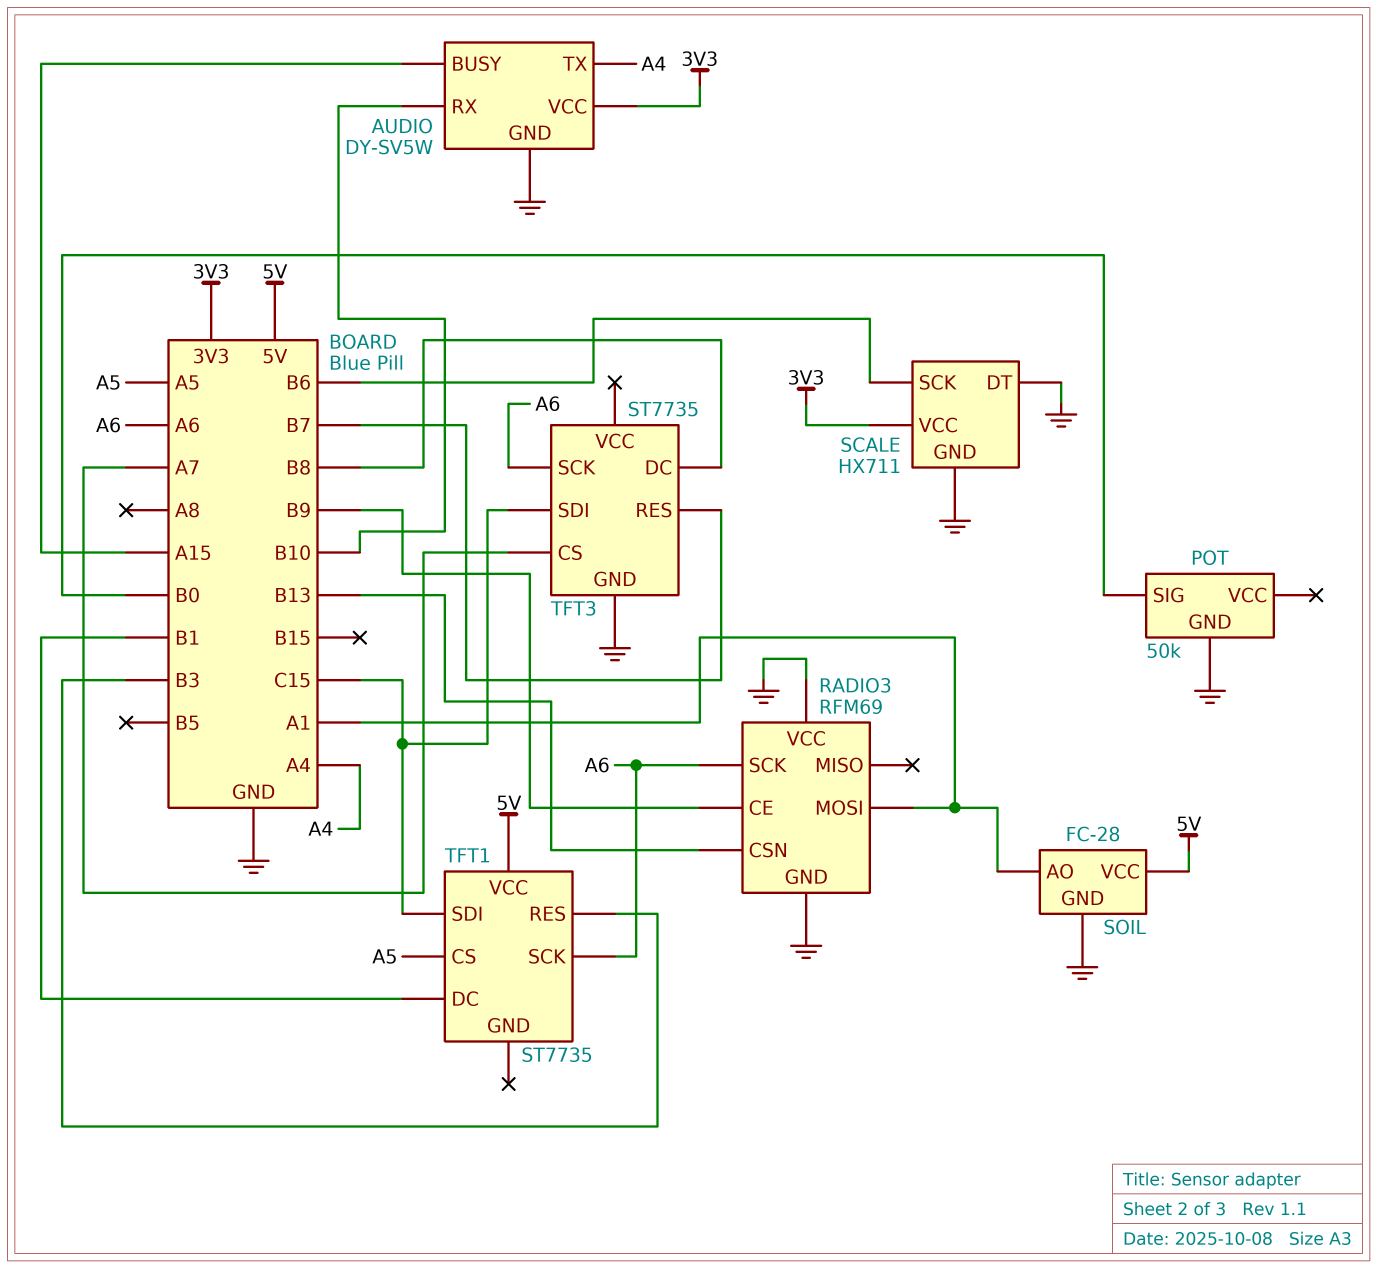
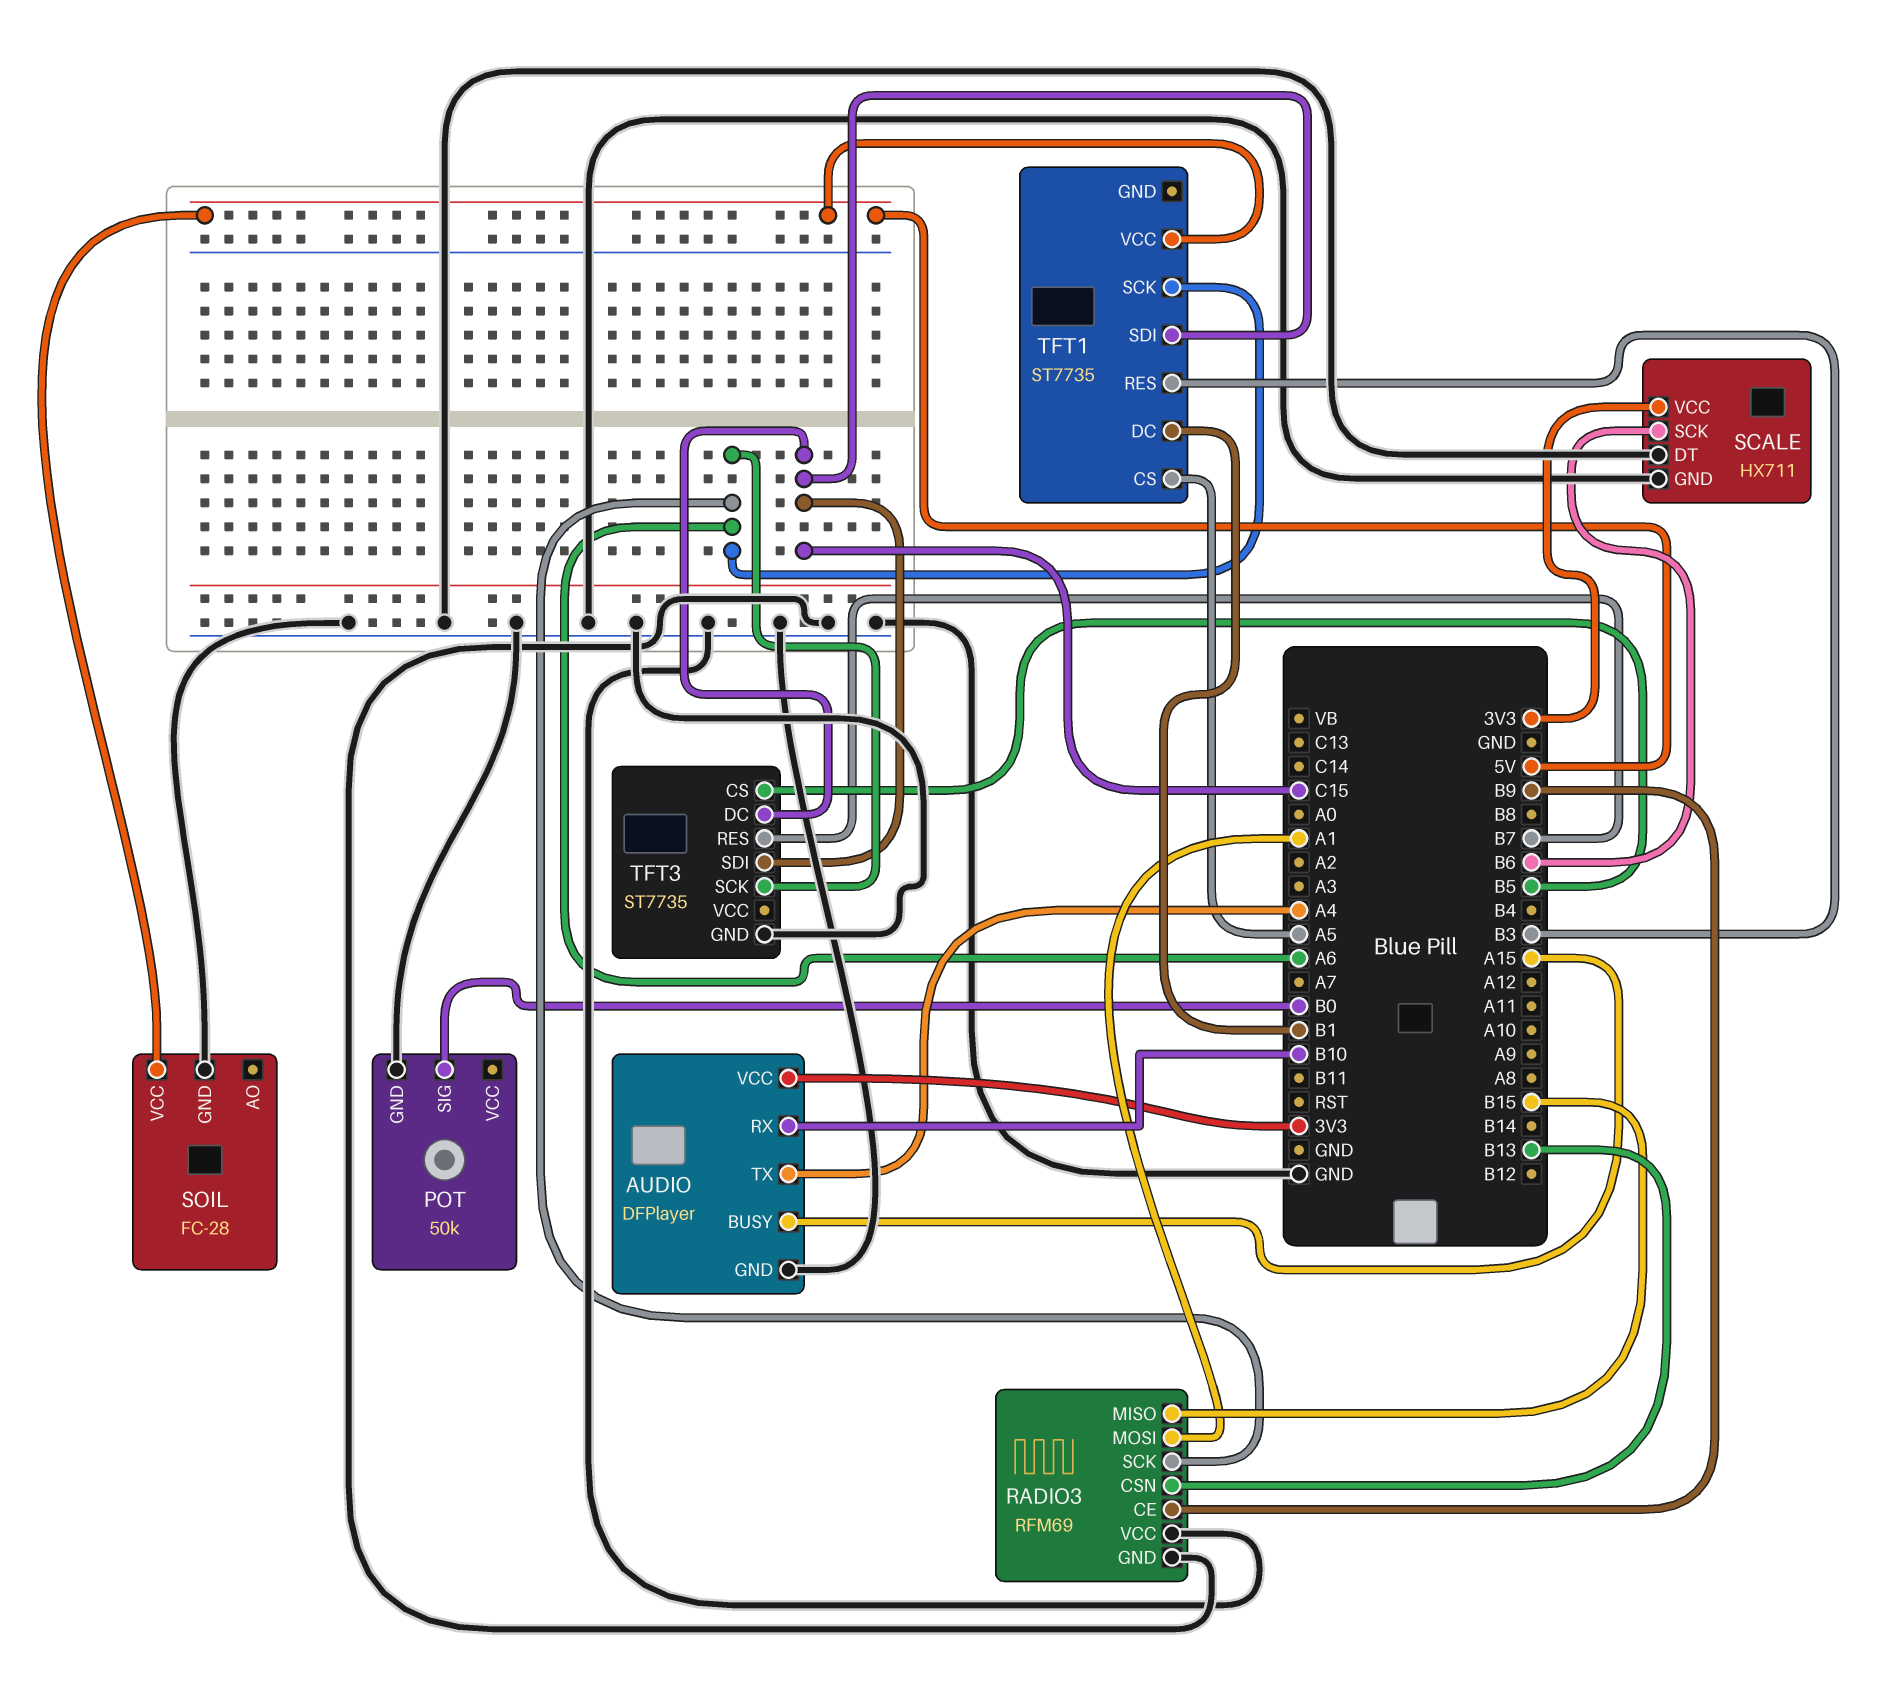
AUDIO: DY-SV5W -> DFPlayer
RADIO3 pin MISO: none -> B15
SOIL pin AO: A1 -> none
TFT3 pin CS: A7 -> B5
TFT3 pin DC: B8 -> C15

